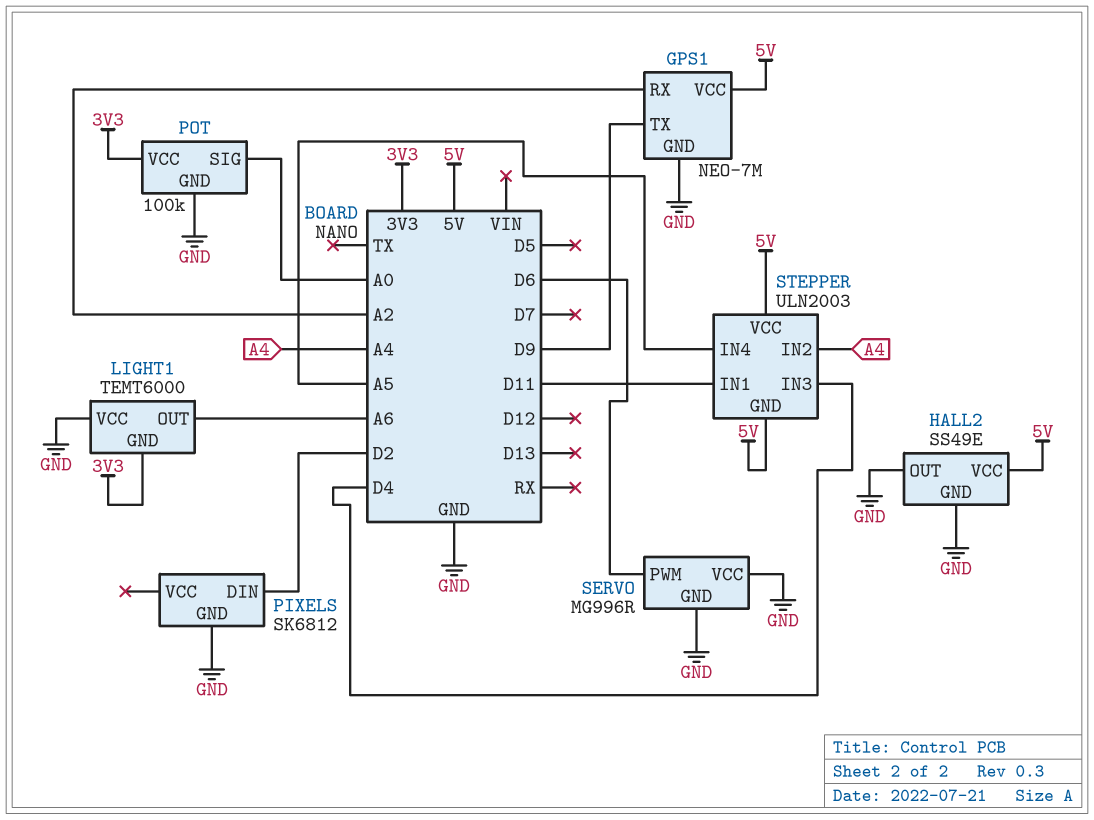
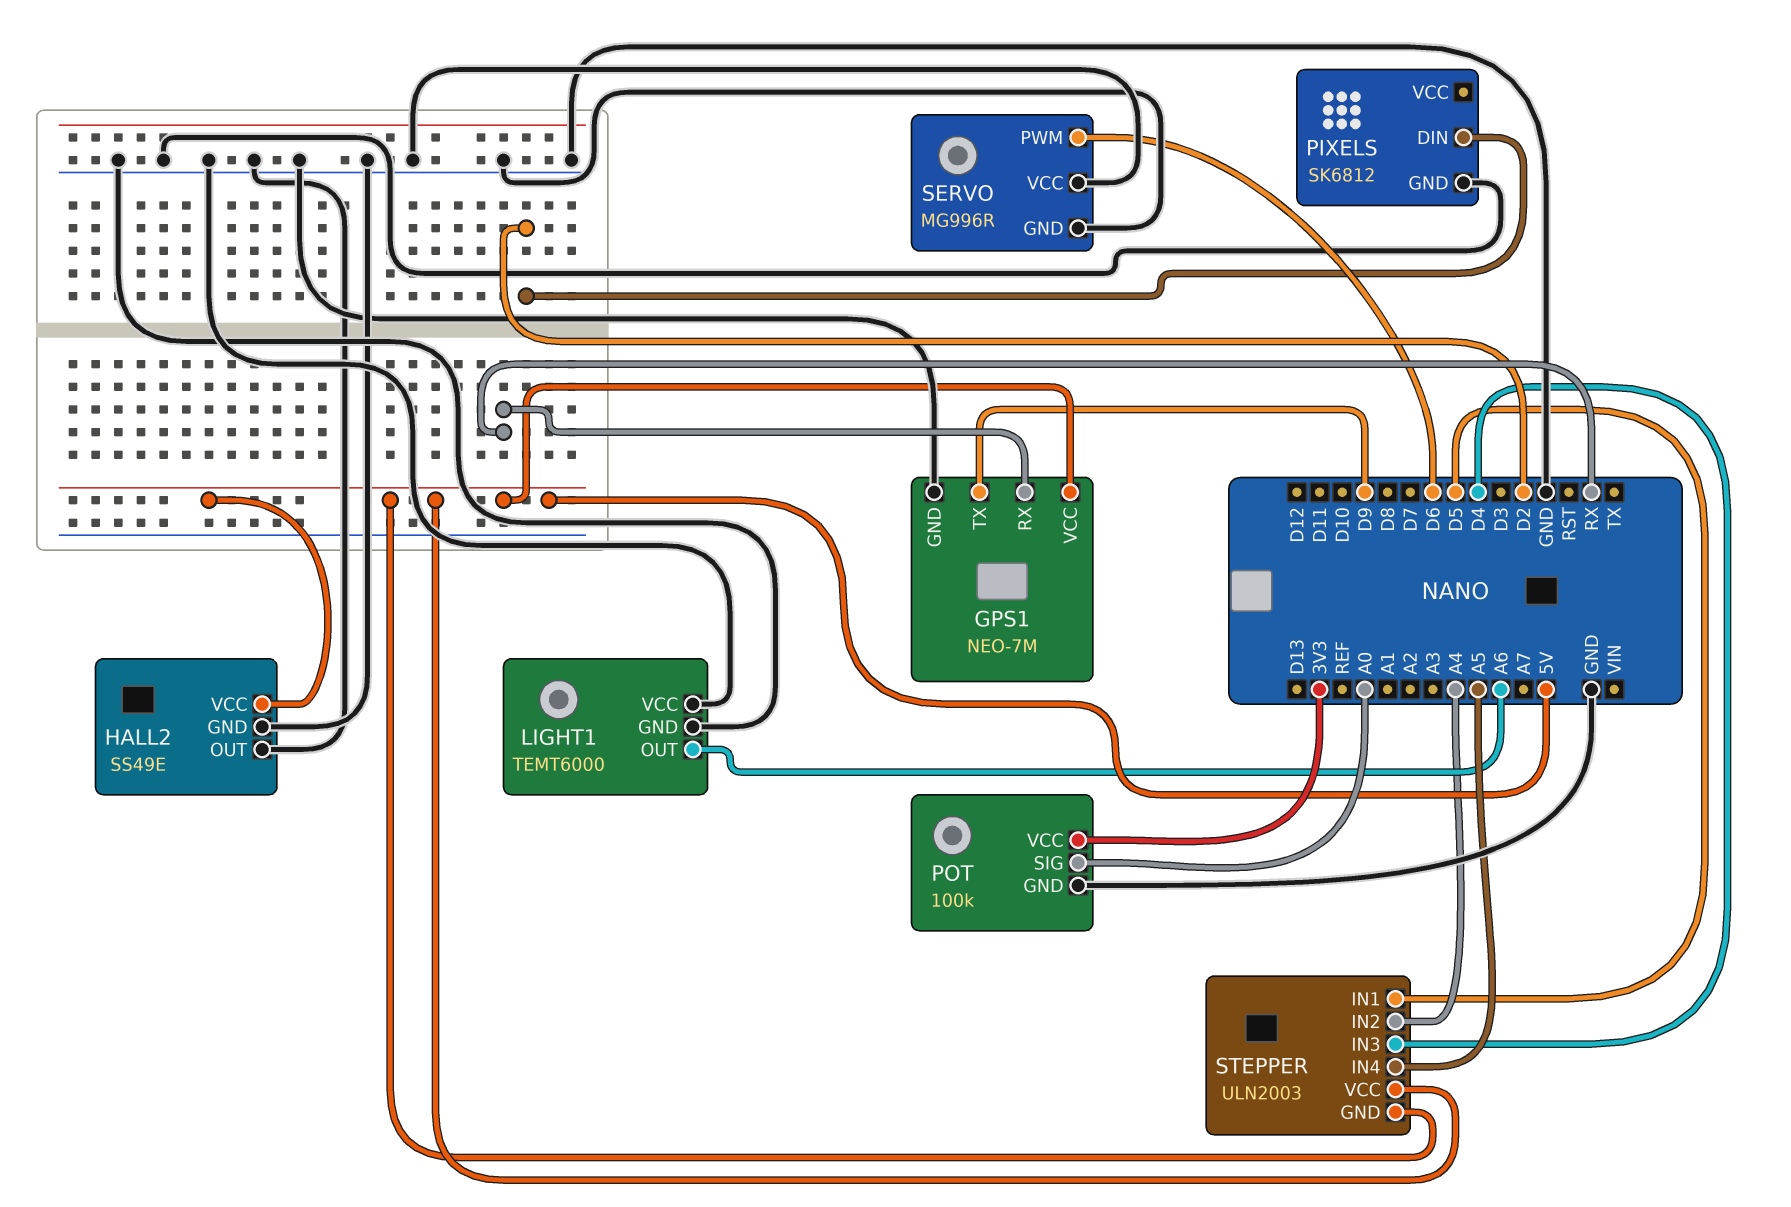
GPS1 pin RX: A2 -> RX
LIGHT1 pin GND: 3V3 -> GND
STEPPER pin IN1: D11 -> D5

